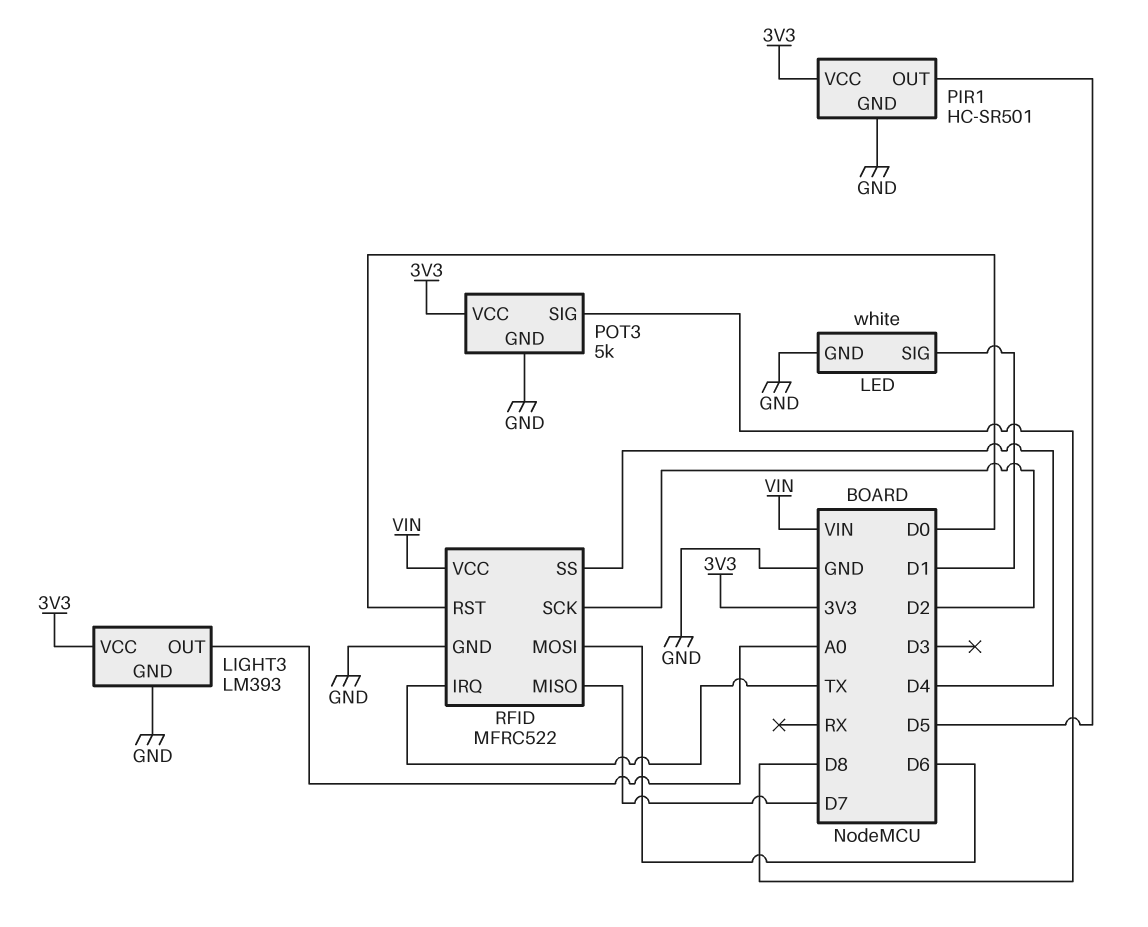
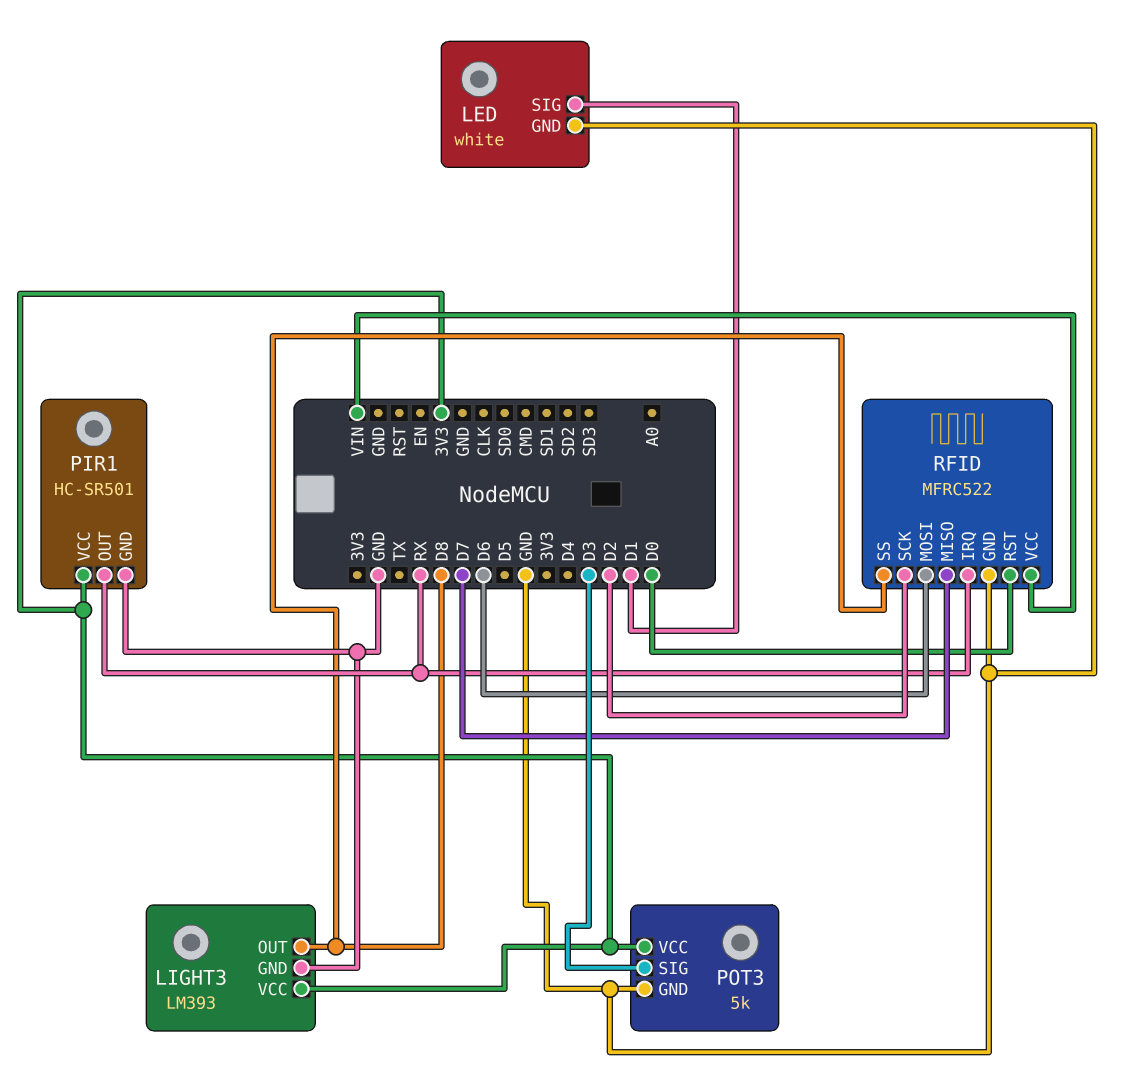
LIGHT3 pin OUT: A0 -> D8
PIR1 pin OUT: D5 -> RX
POT3 pin SIG: D8 -> D3
RFID pin IRQ: TX -> RX
RFID pin SS: D4 -> D8

